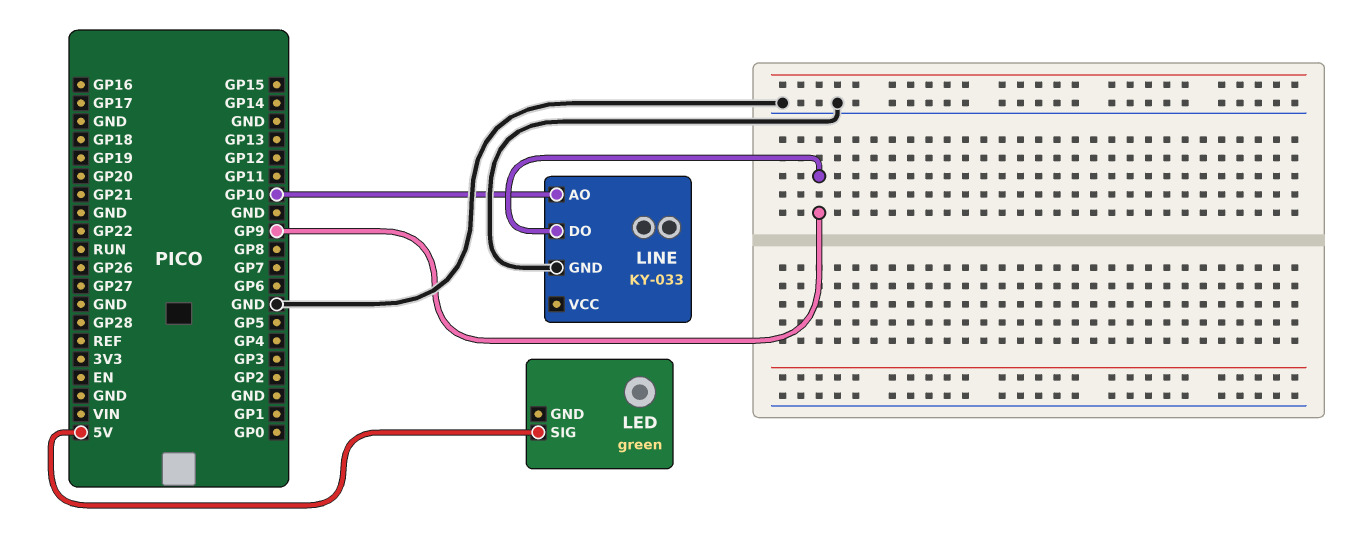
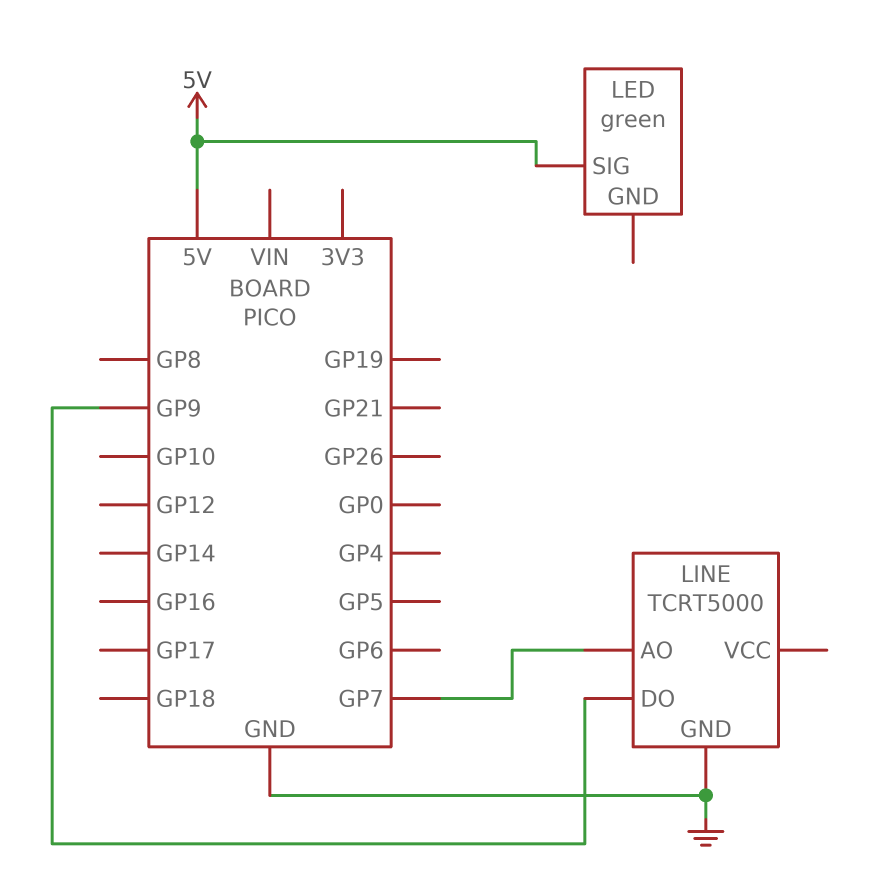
LINE: KY-033 -> TCRT5000
LINE pin AO: GP10 -> GP7

